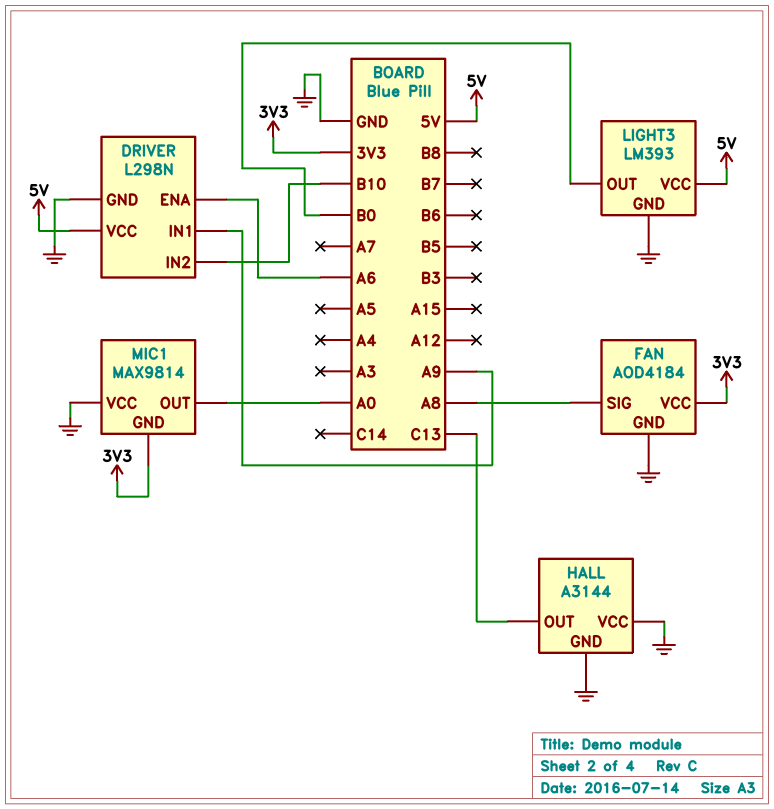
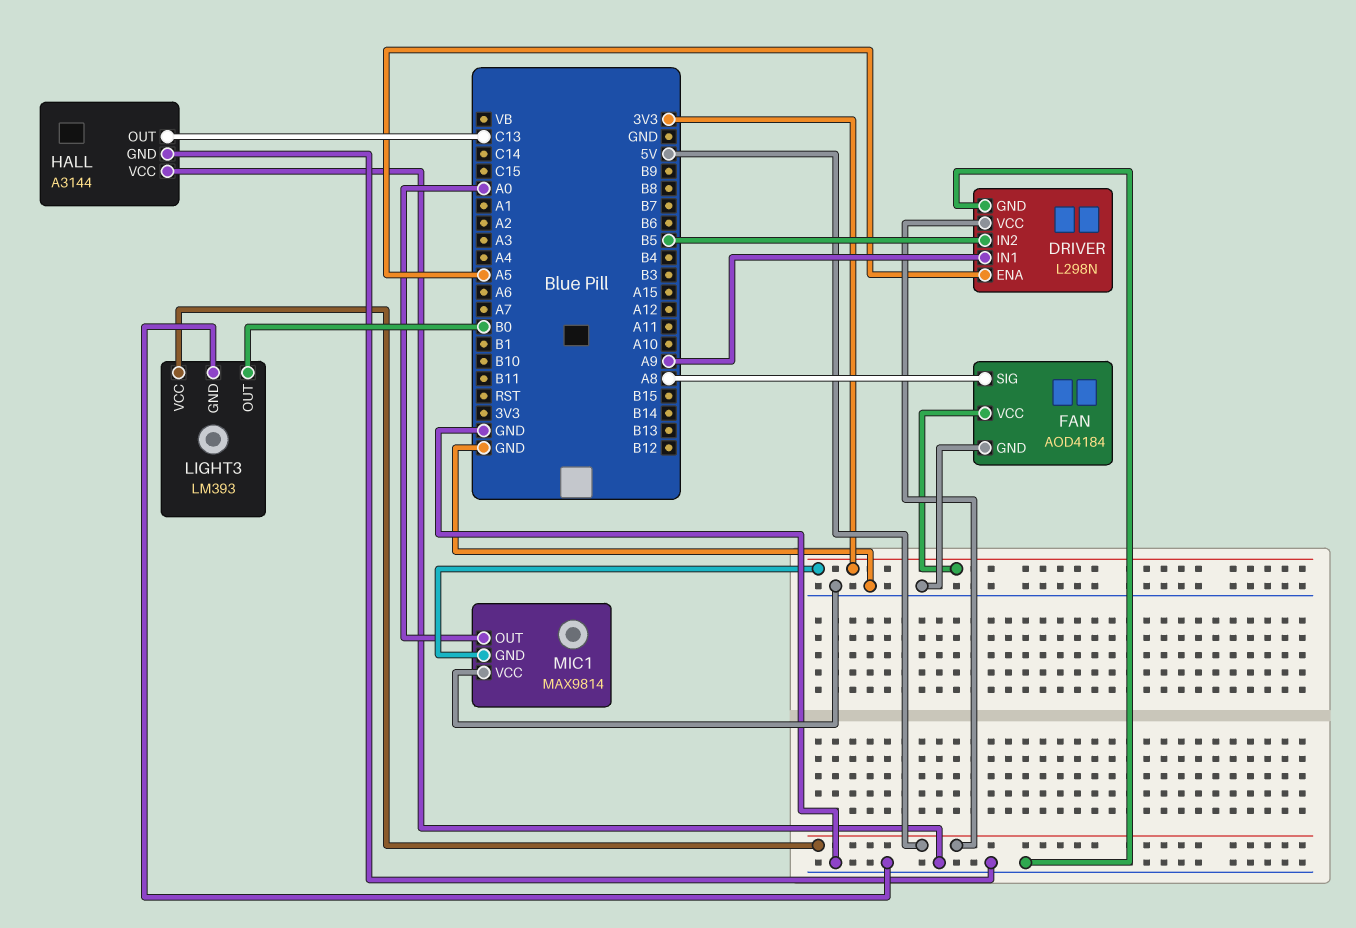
DRIVER pin ENA: A6 -> A5
DRIVER pin IN2: B10 -> B5

